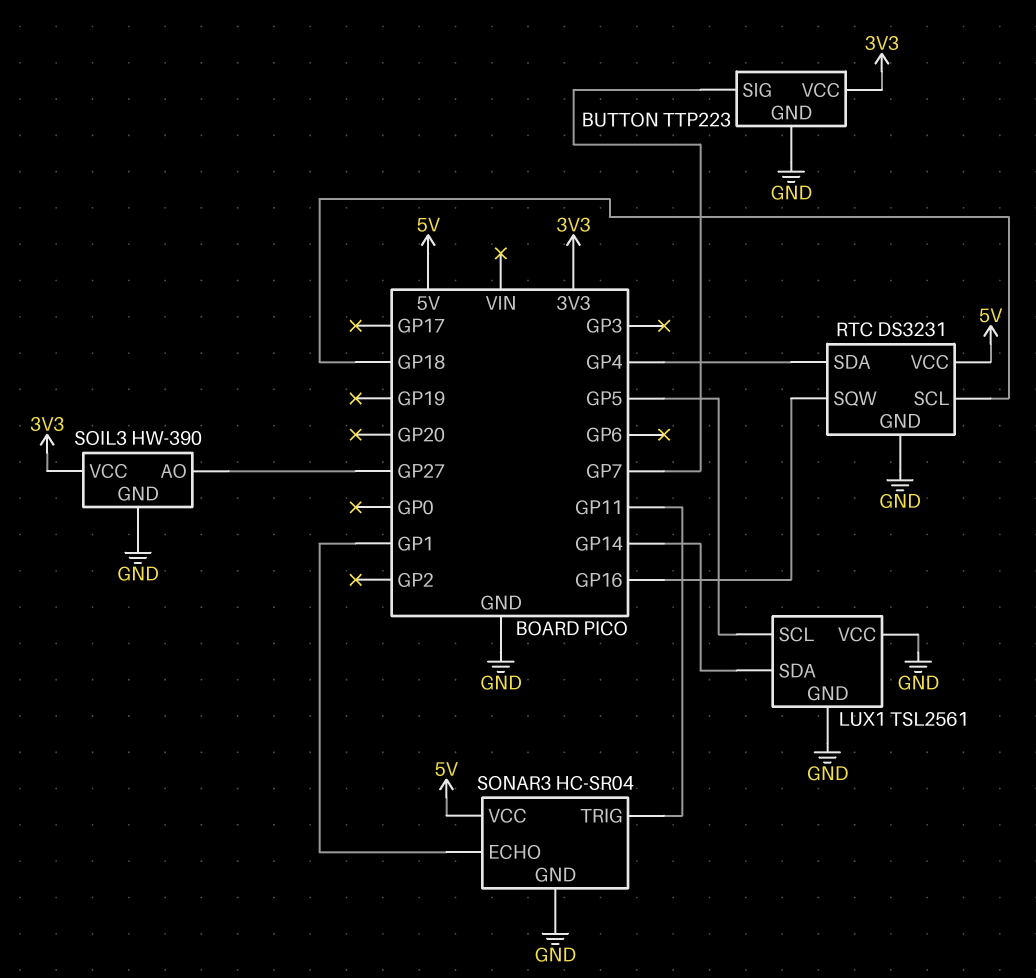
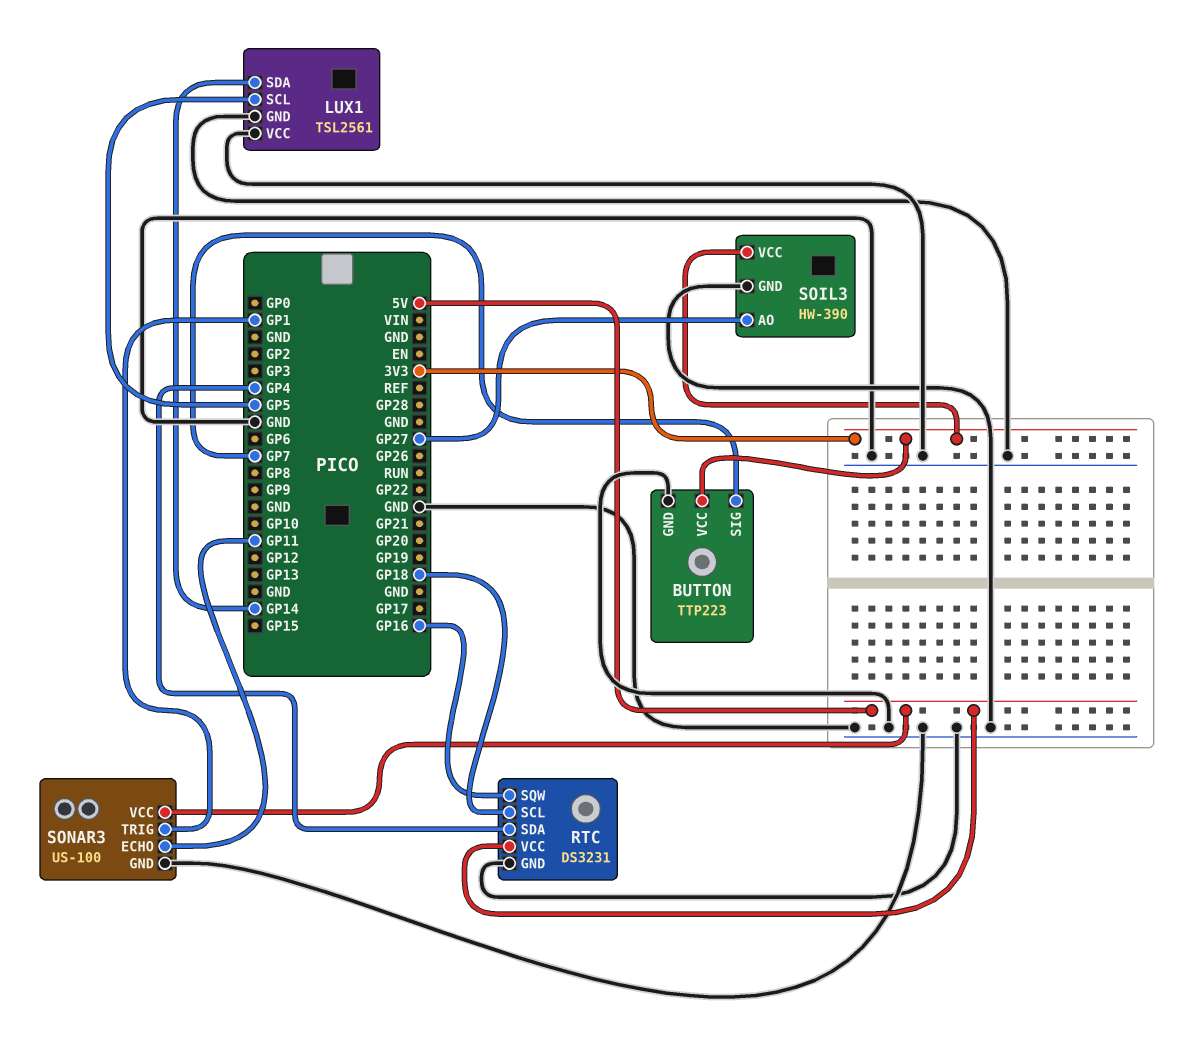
SONAR3: HC-SR04 -> US-100
SONAR3 pin ECHO: GP1 -> GP11
SONAR3 pin TRIG: GP11 -> GP1

